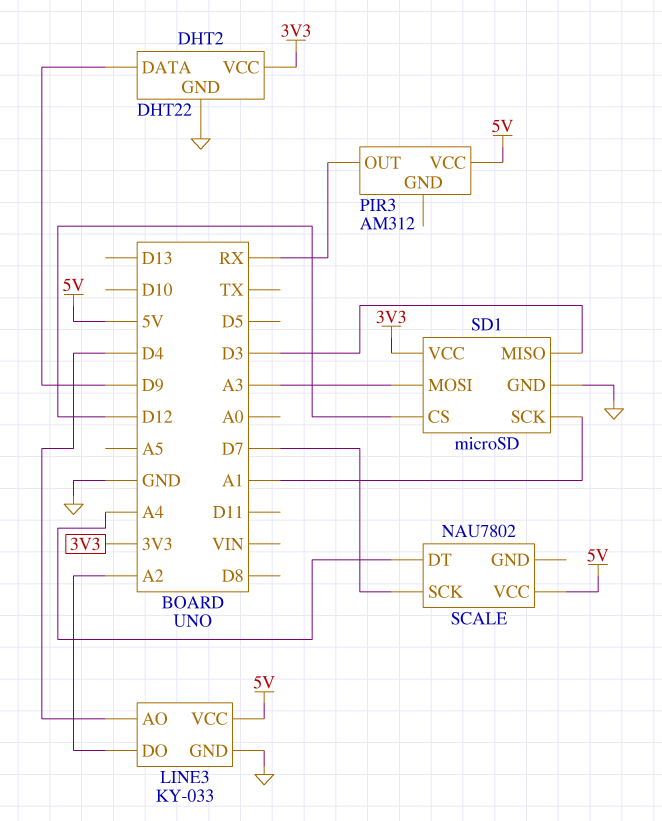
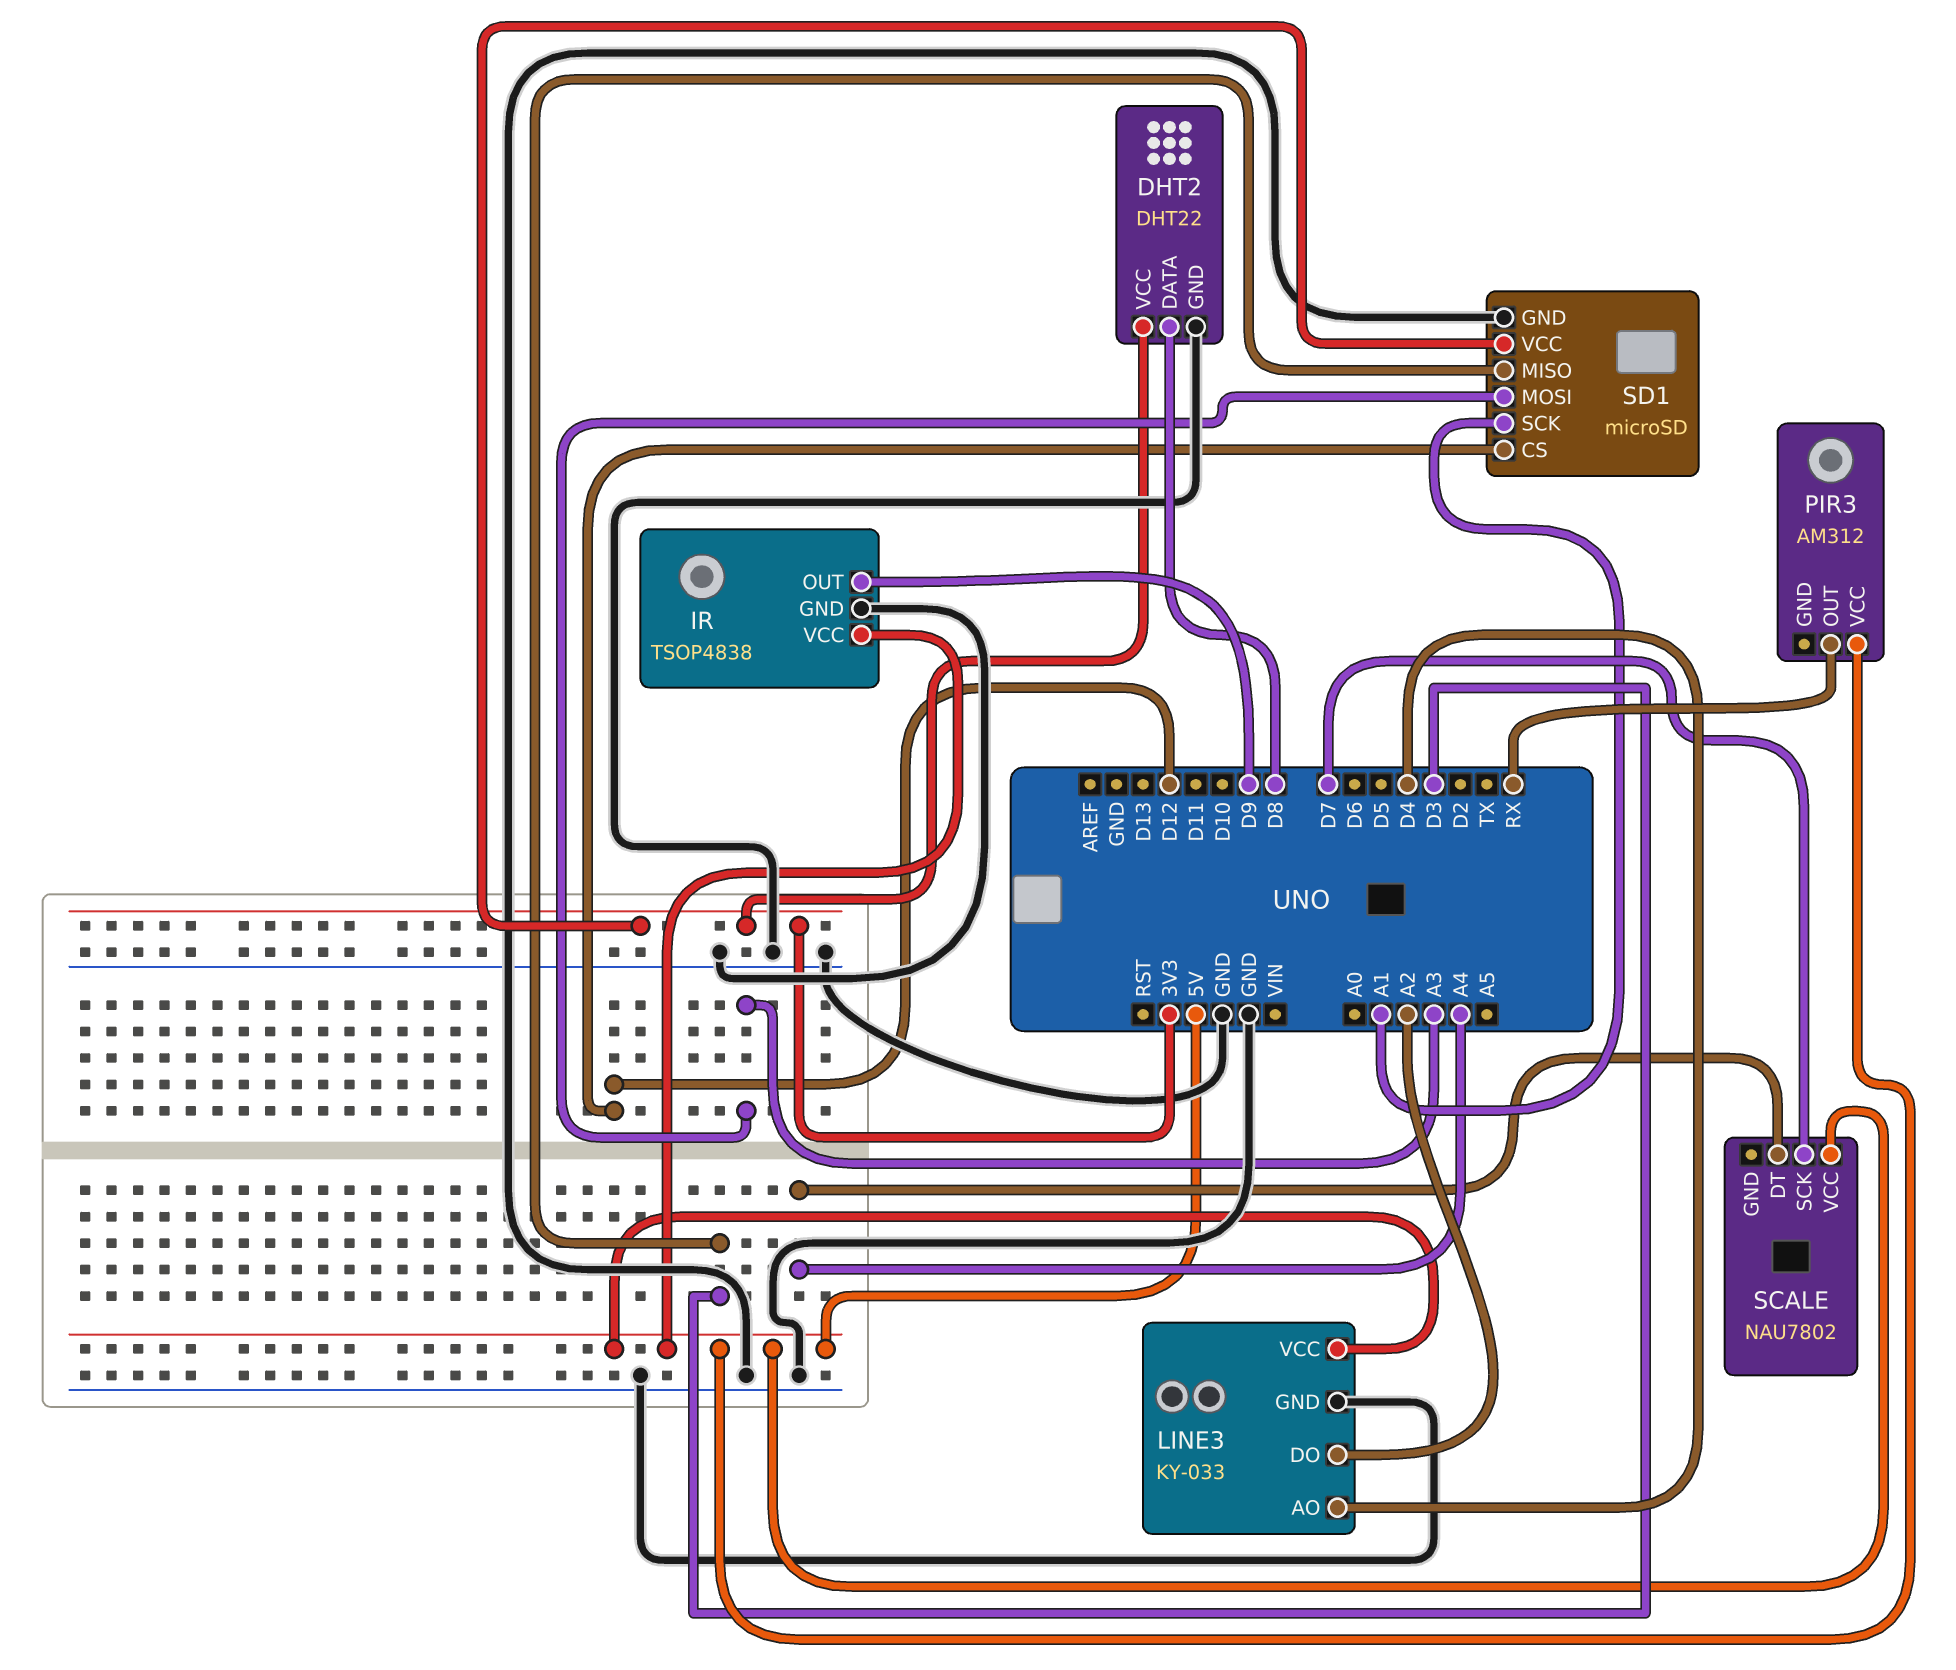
DHT2 pin DATA: D9 -> D8
IR: none -> TSOP4838
IR pin GND: none -> GND
IR pin OUT: none -> D9
IR pin VCC: none -> 5V

